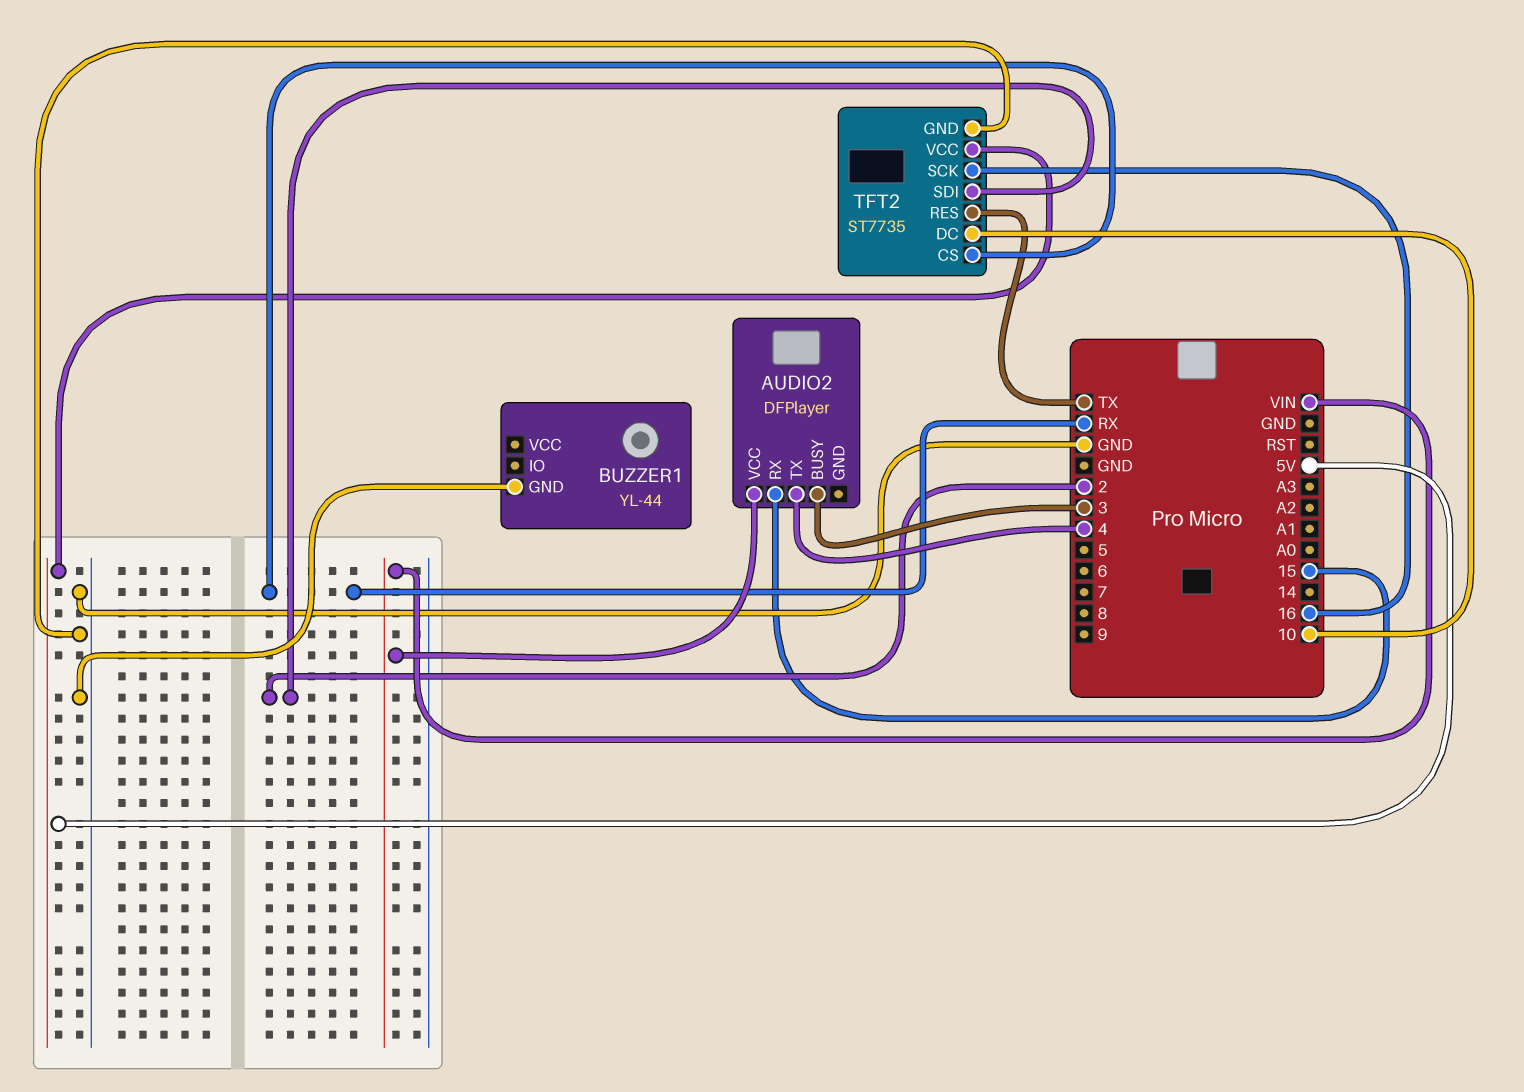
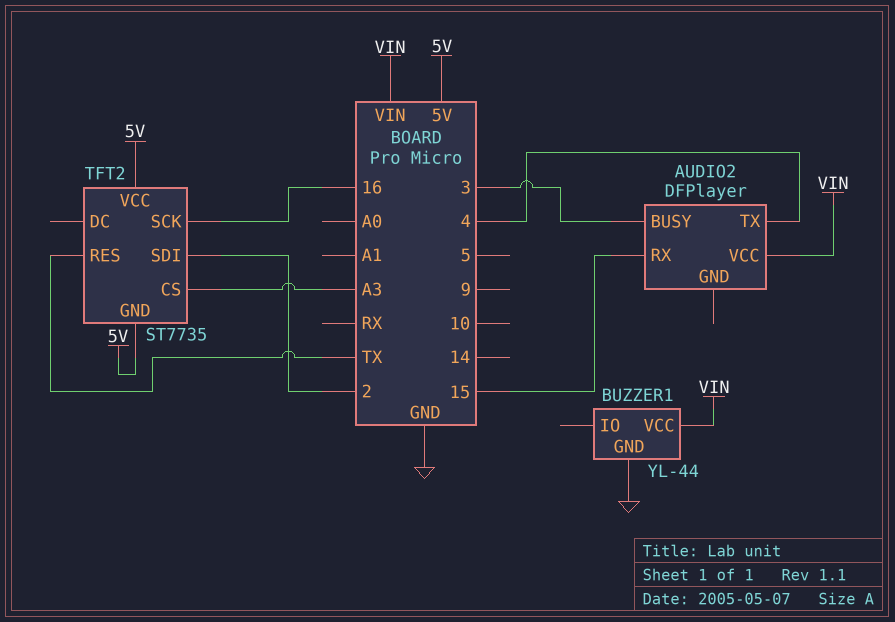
BUZZER1 pin VCC: none -> VIN
TFT2 pin CS: RX -> A3
TFT2 pin DC: 10 -> none
TFT2 pin GND: GND -> 5V

